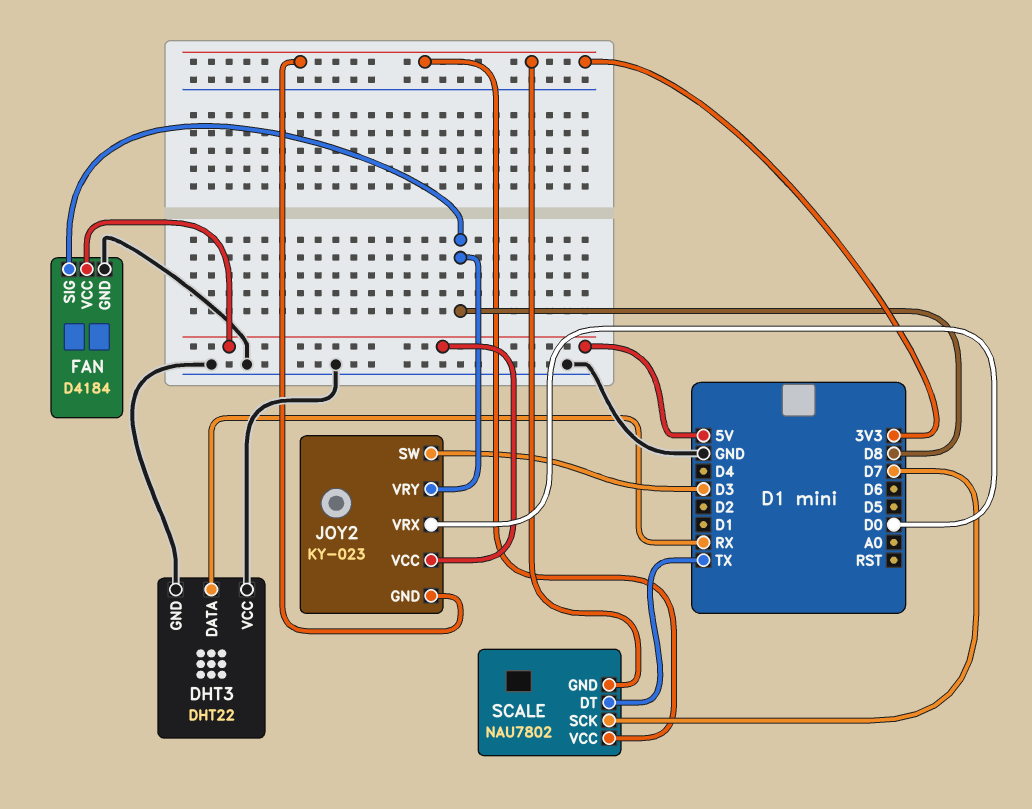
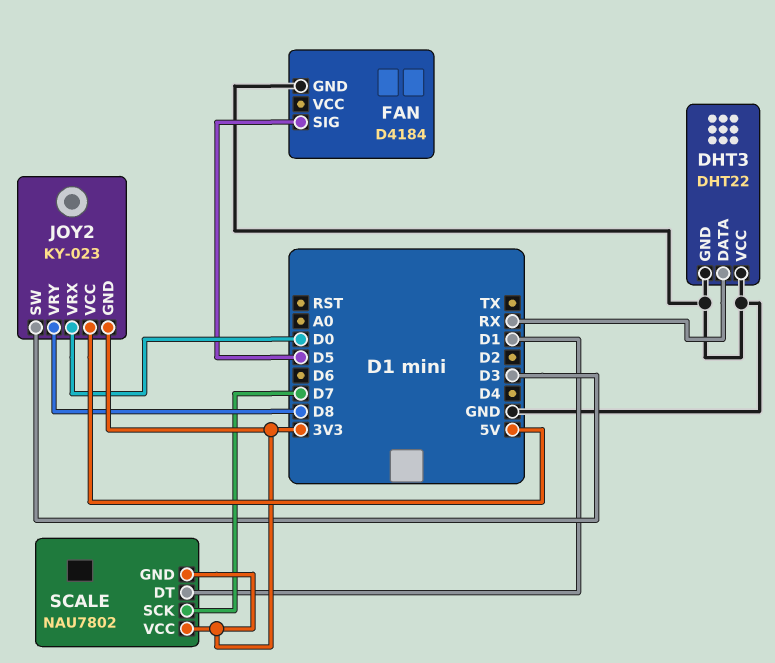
FAN pin SIG: D8 -> D5
FAN pin VCC: 5V -> none
SCALE pin DT: TX -> D1

